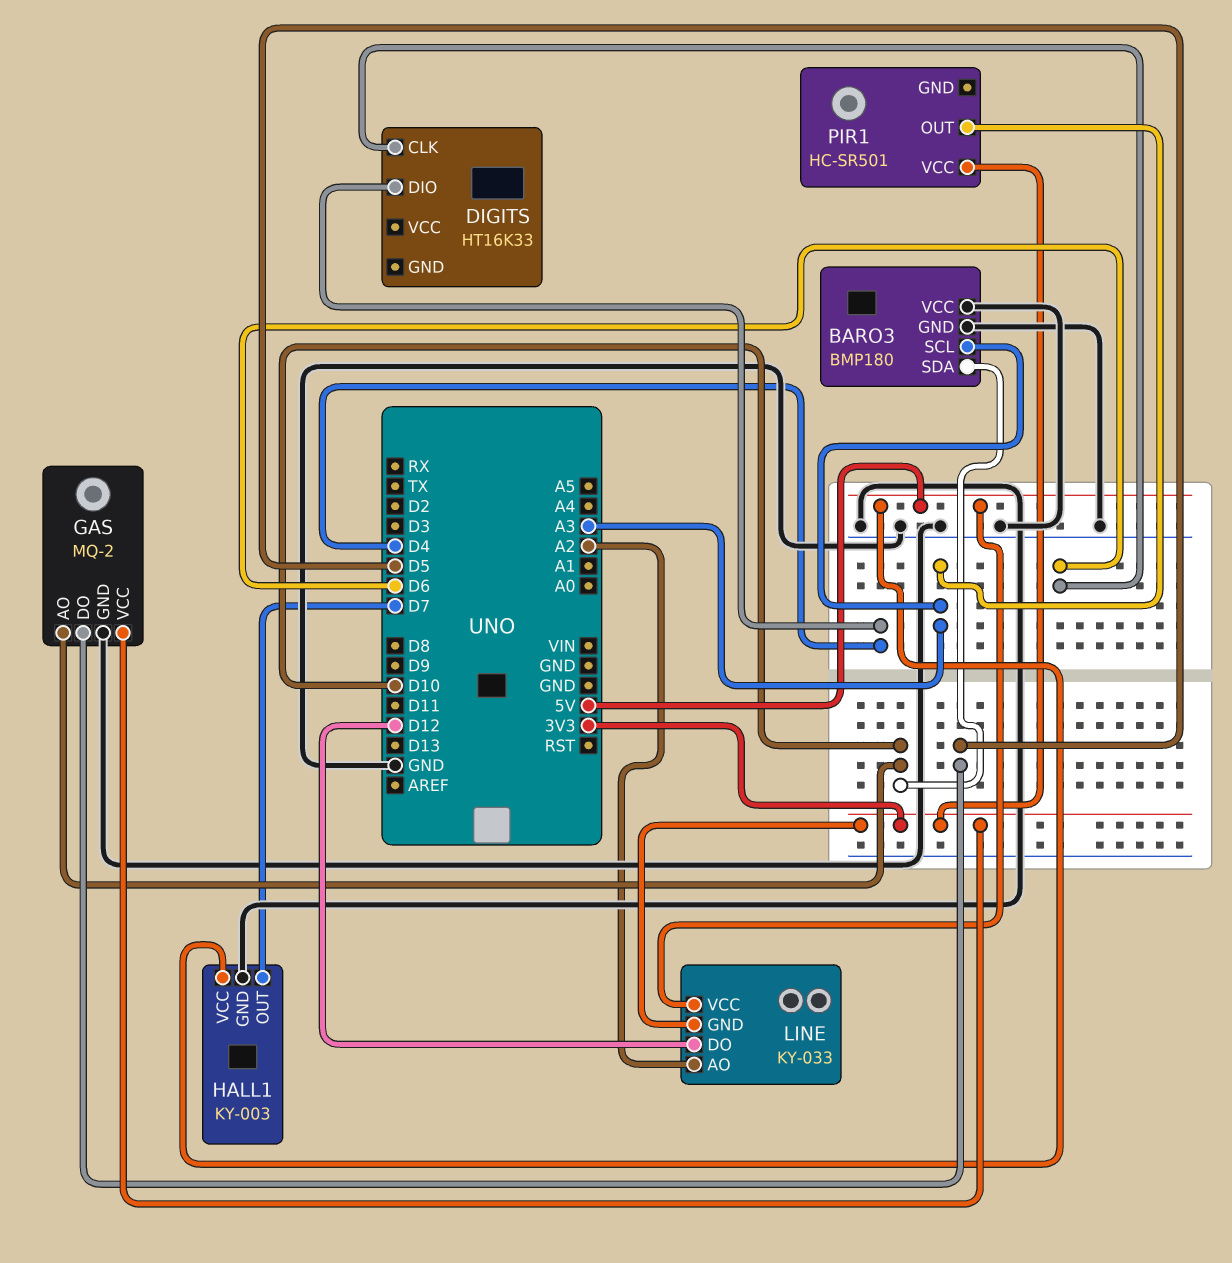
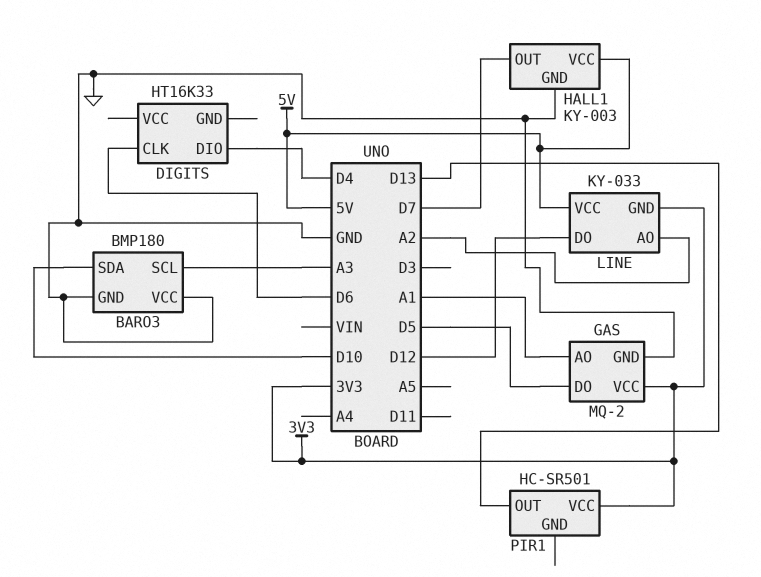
GAS pin AO: D10 -> A1
PIR1 pin OUT: A3 -> D13

